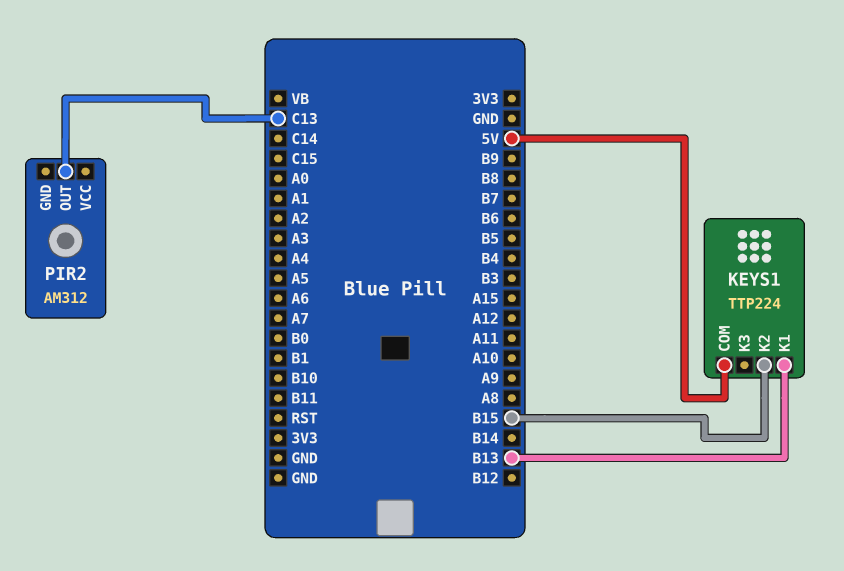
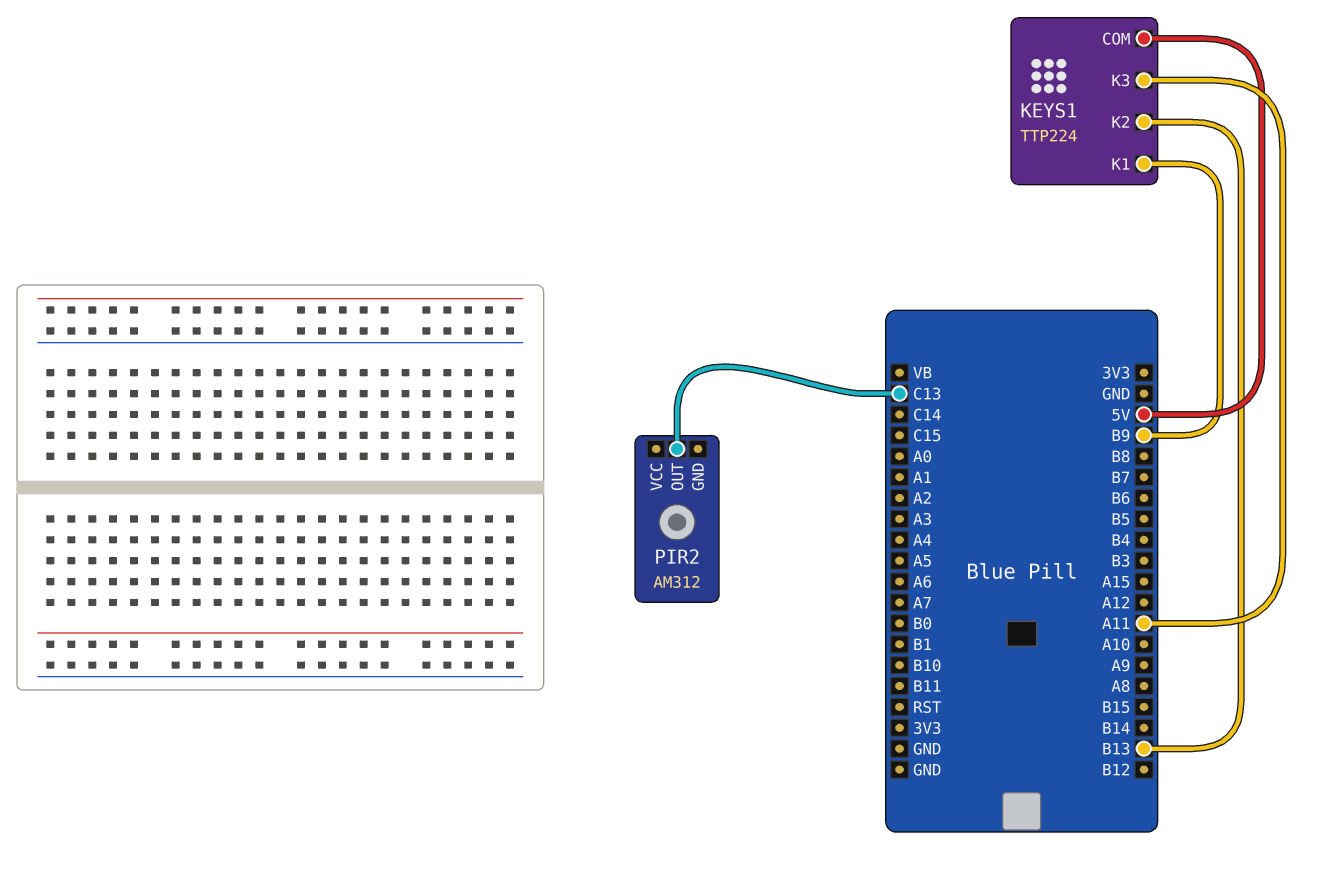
KEYS1 pin K1: B13 -> B9
KEYS1 pin K2: B15 -> B13
KEYS1 pin K3: none -> A11

